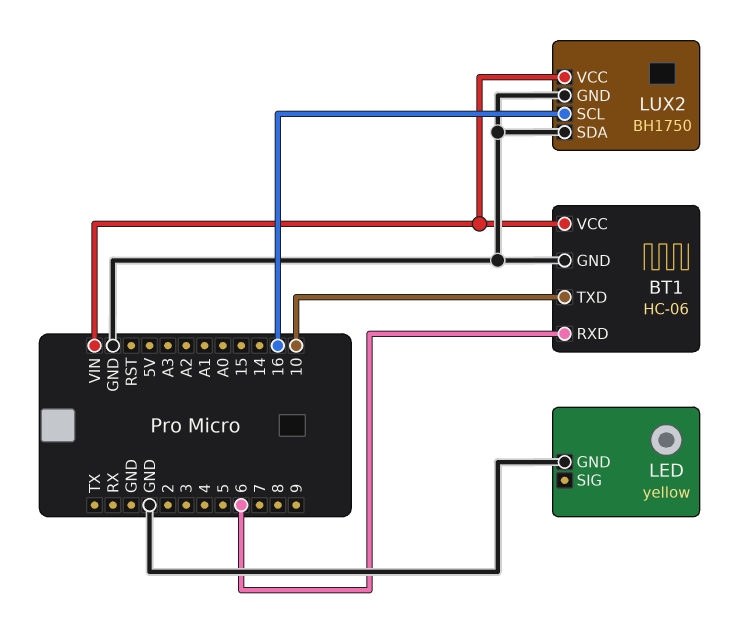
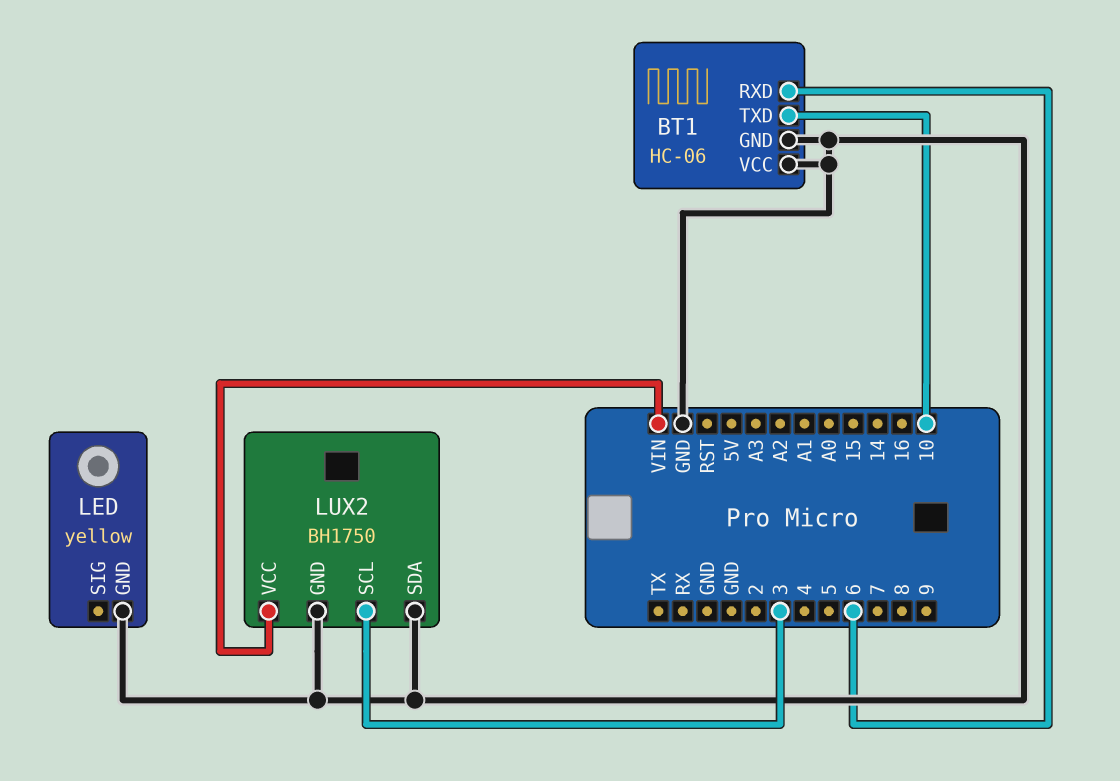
BT1 pin VCC: VIN -> GND
LUX2 pin SCL: 16 -> 3

